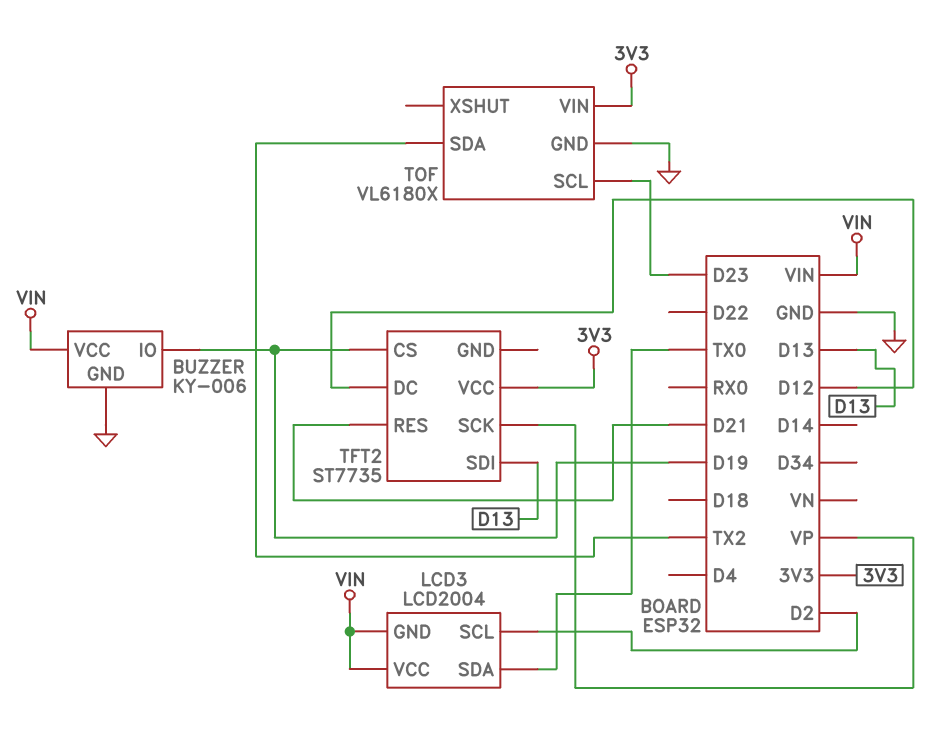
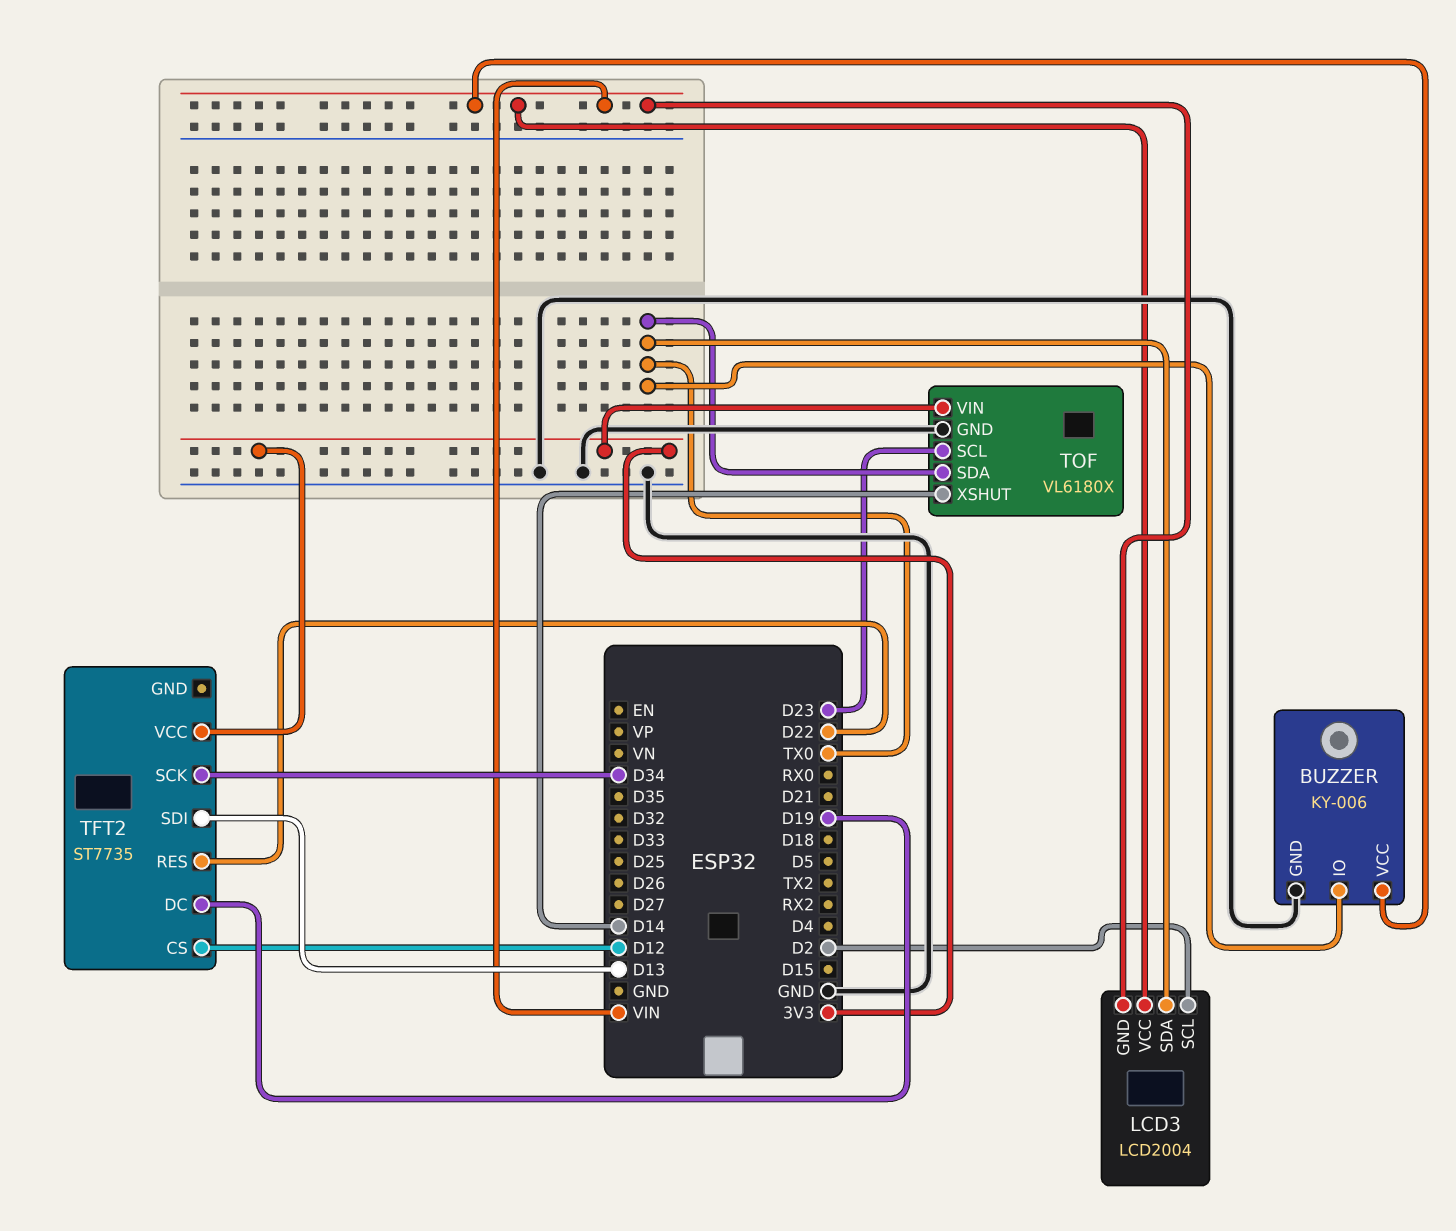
BUZZER pin IO: D19 -> TX0
TFT2 pin CS: D19 -> D12
TFT2 pin DC: D12 -> D19
TFT2 pin RES: D21 -> D22
TFT2 pin SCK: VP -> D34
TOF pin SDA: TX2 -> TX0
TOF pin XSHUT: none -> D14

